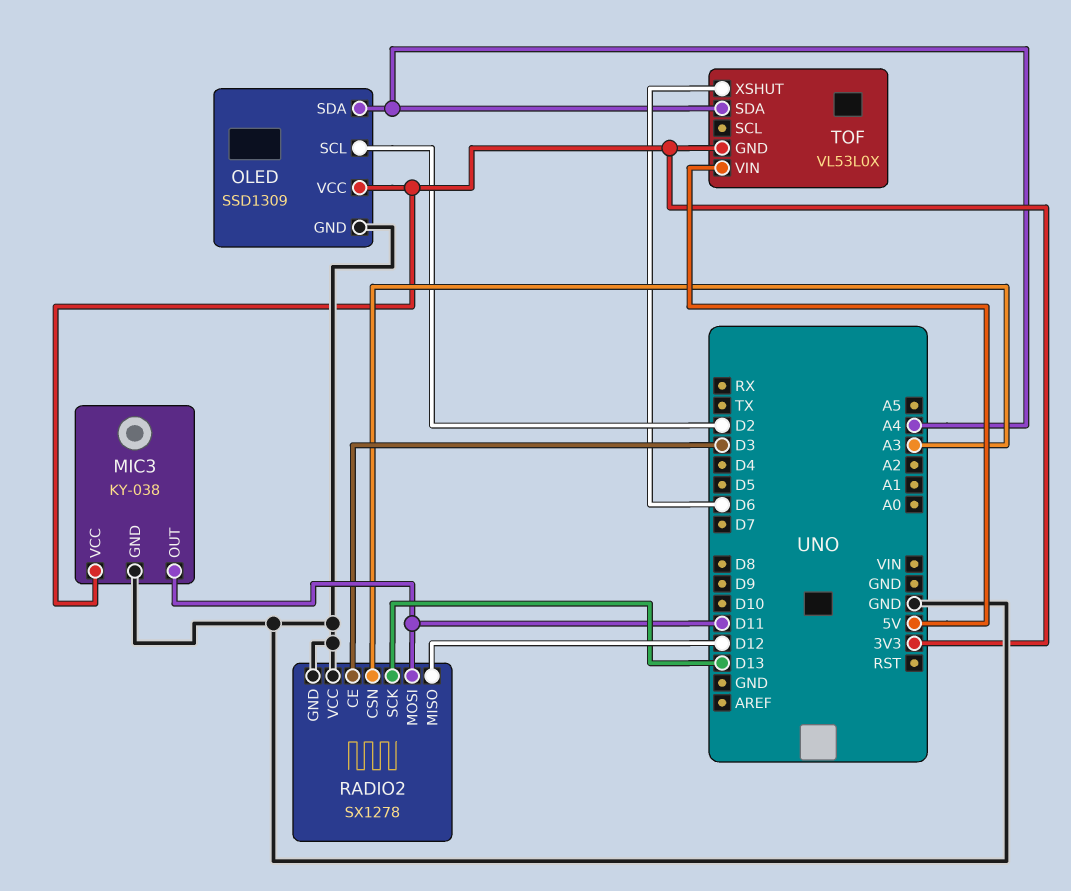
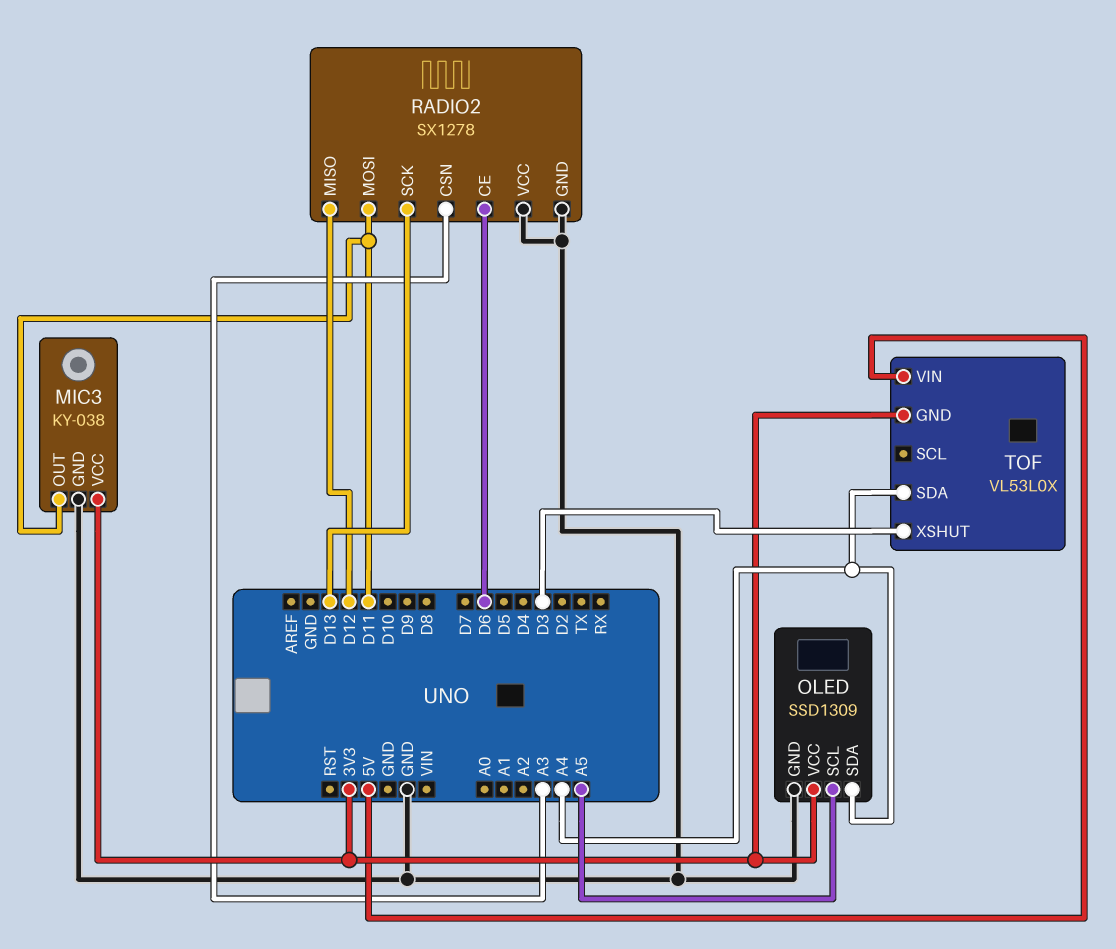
OLED pin SCL: D2 -> A5
RADIO2 pin CE: D3 -> D6
TOF pin XSHUT: D6 -> D3

